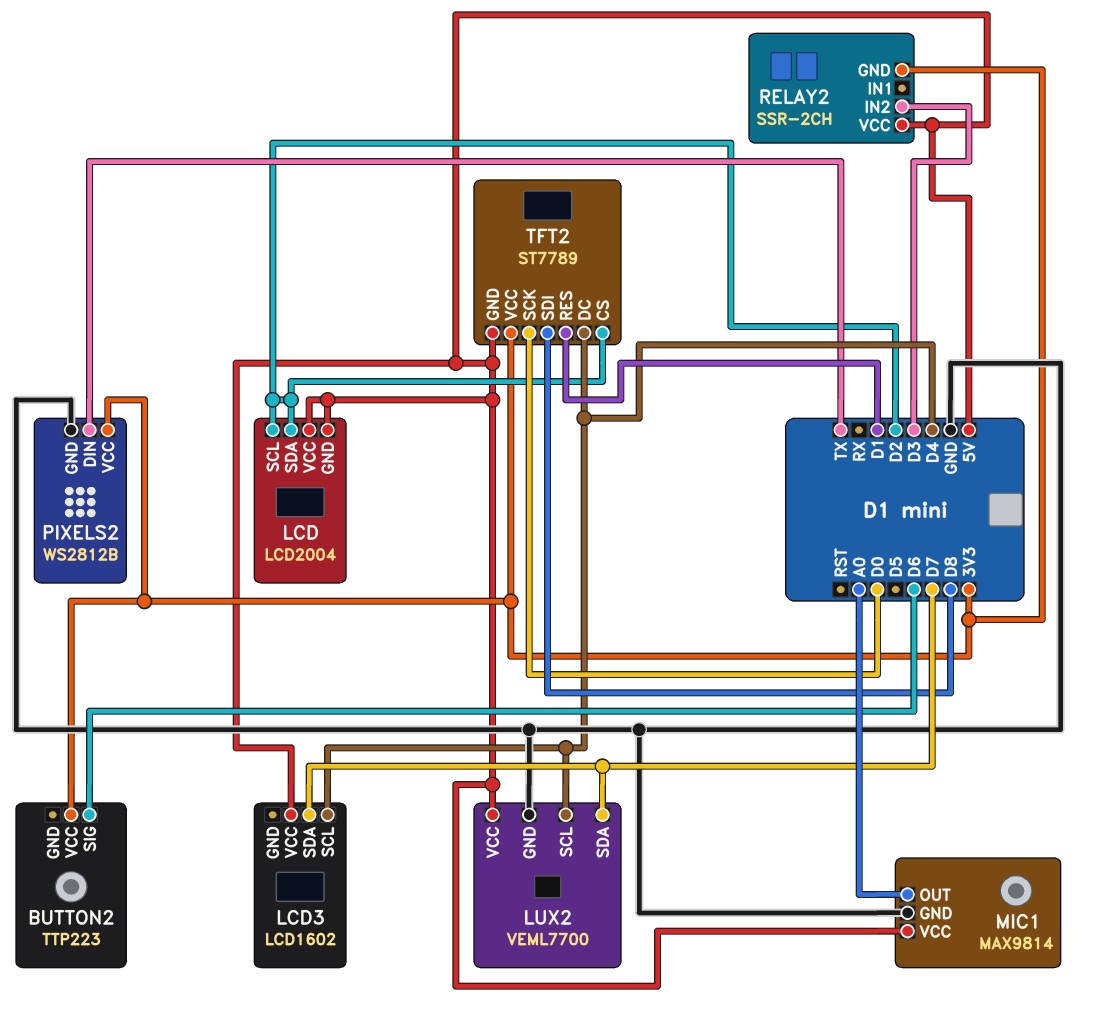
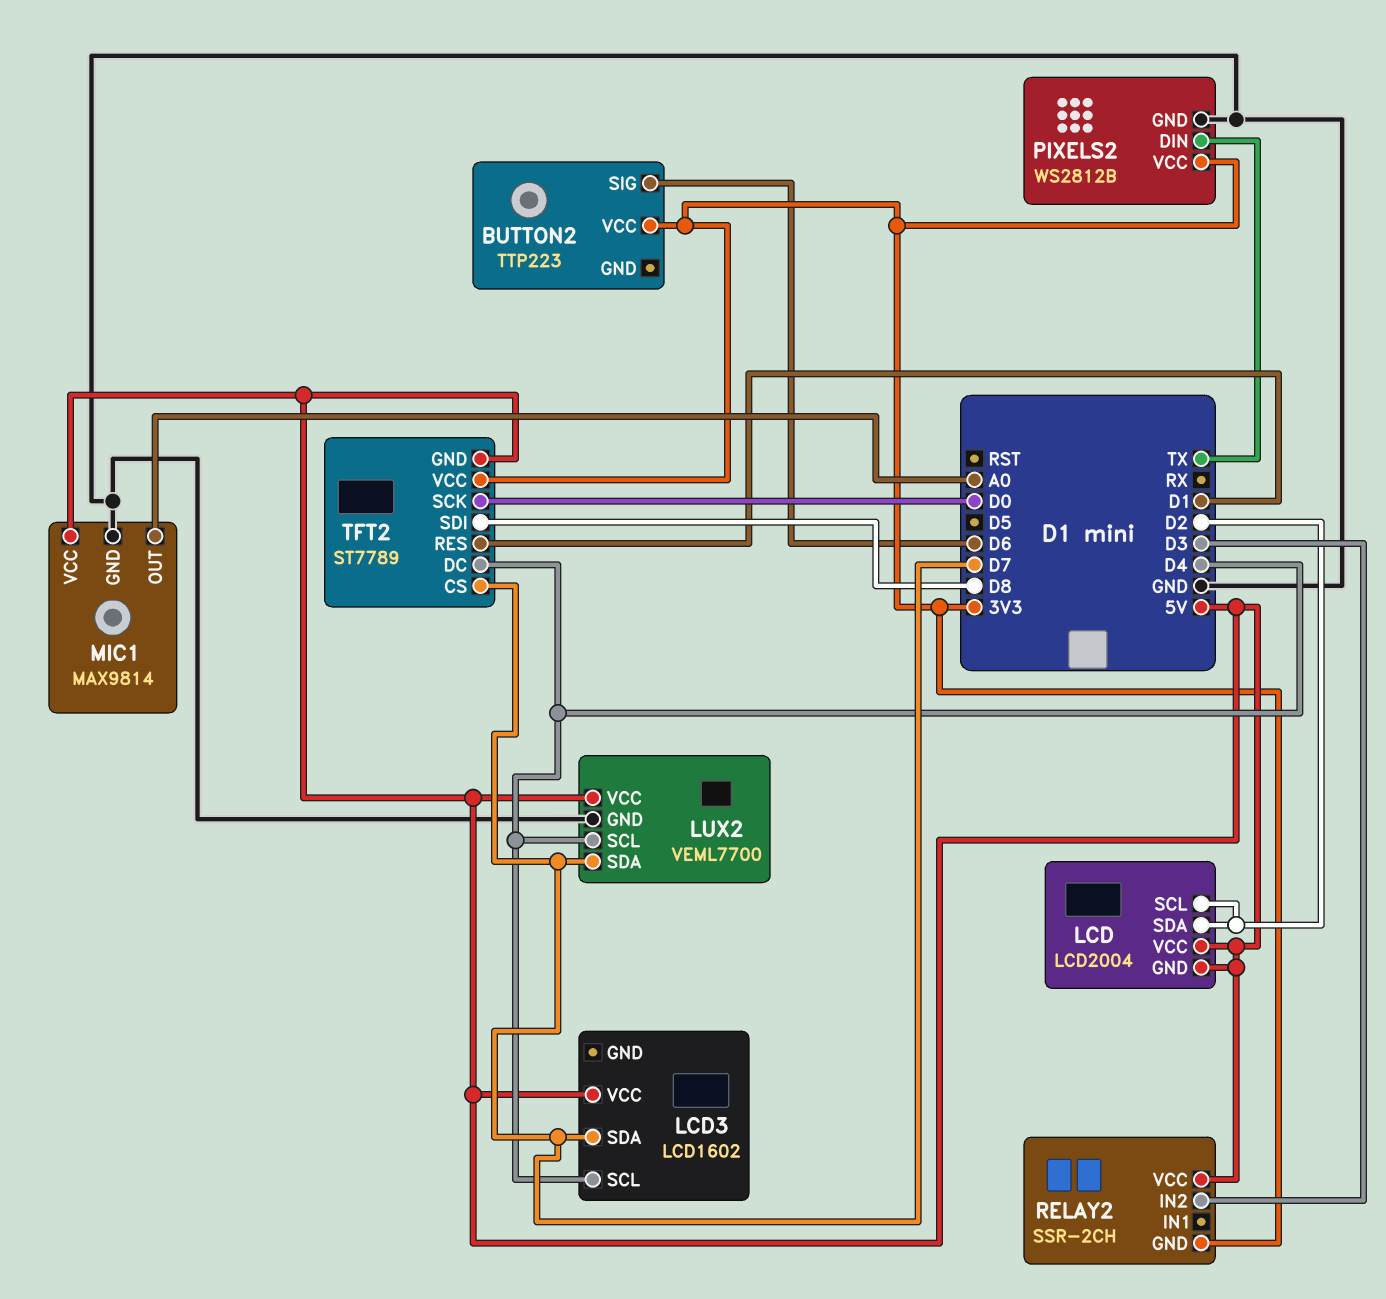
TFT2 pin CS: D2 -> D7

